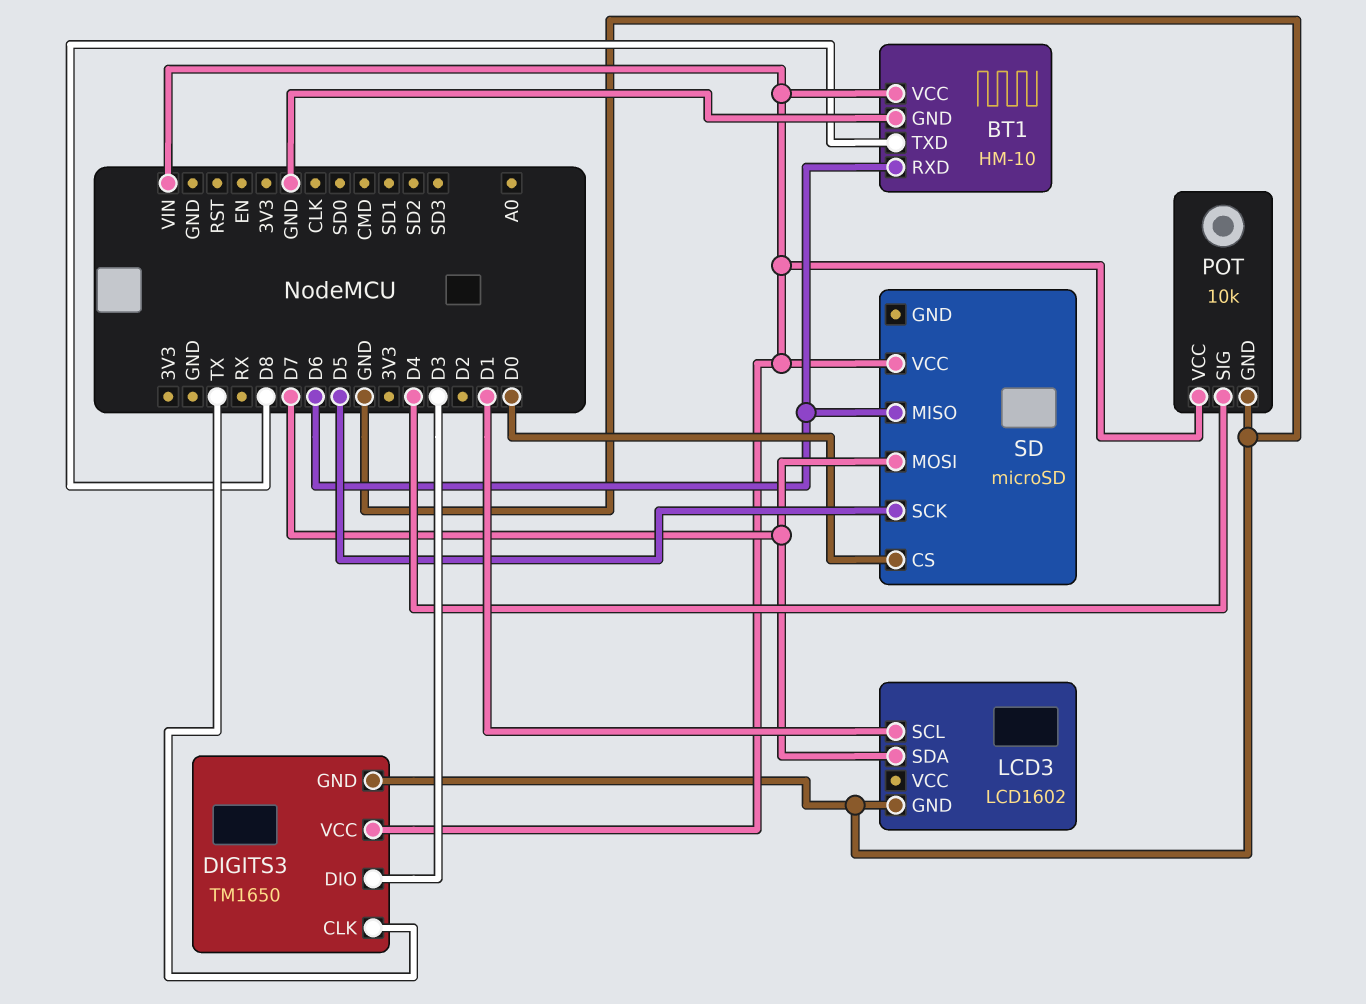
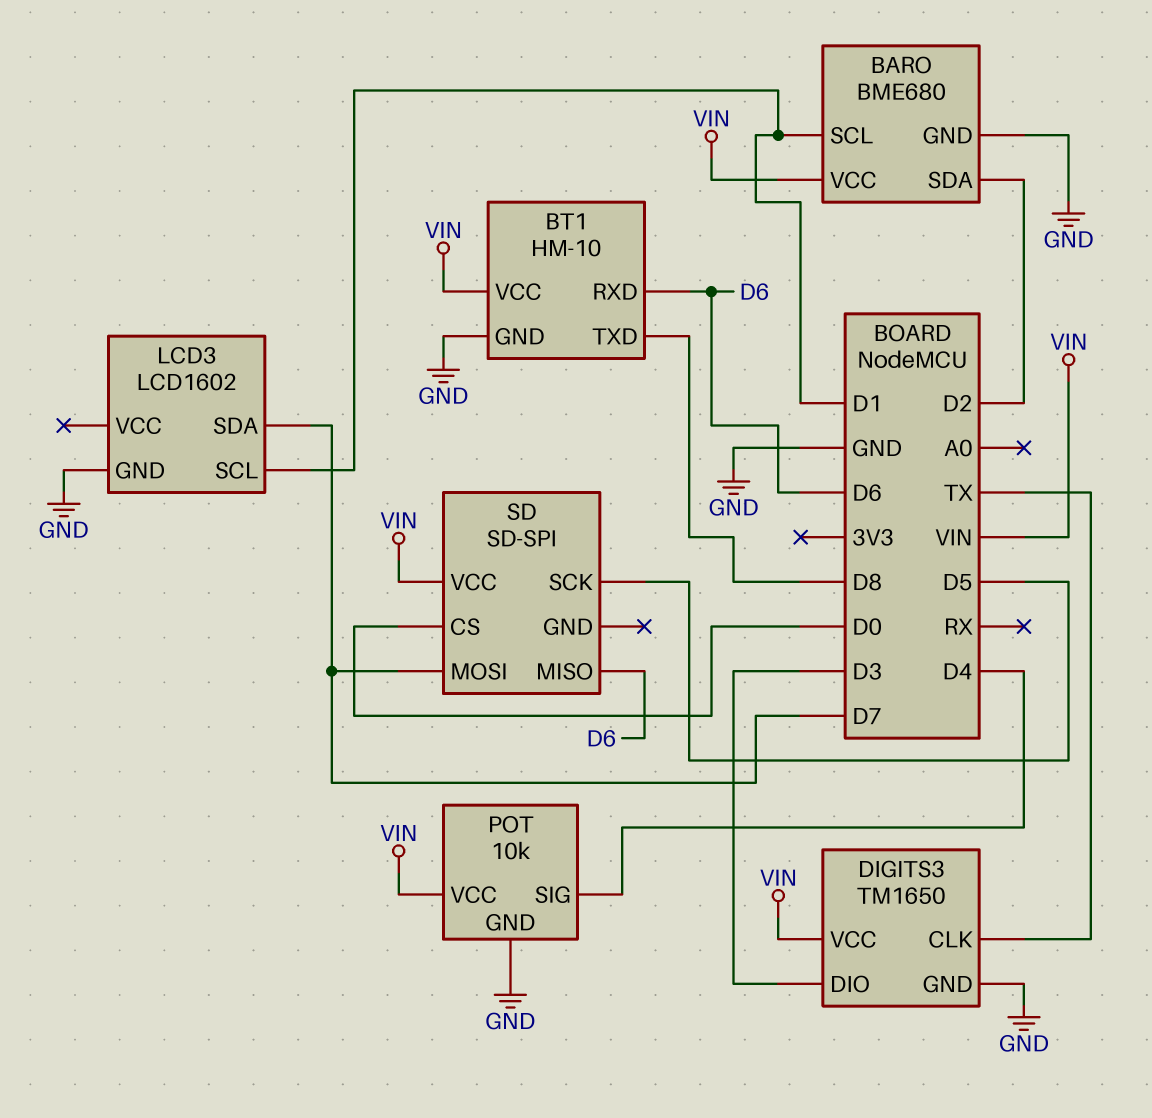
BARO: none -> BME680
BARO pin GND: none -> GND
BARO pin SCL: none -> D1
BARO pin SDA: none -> D2
BARO pin VCC: none -> VIN
SD: microSD -> SD-SPI

